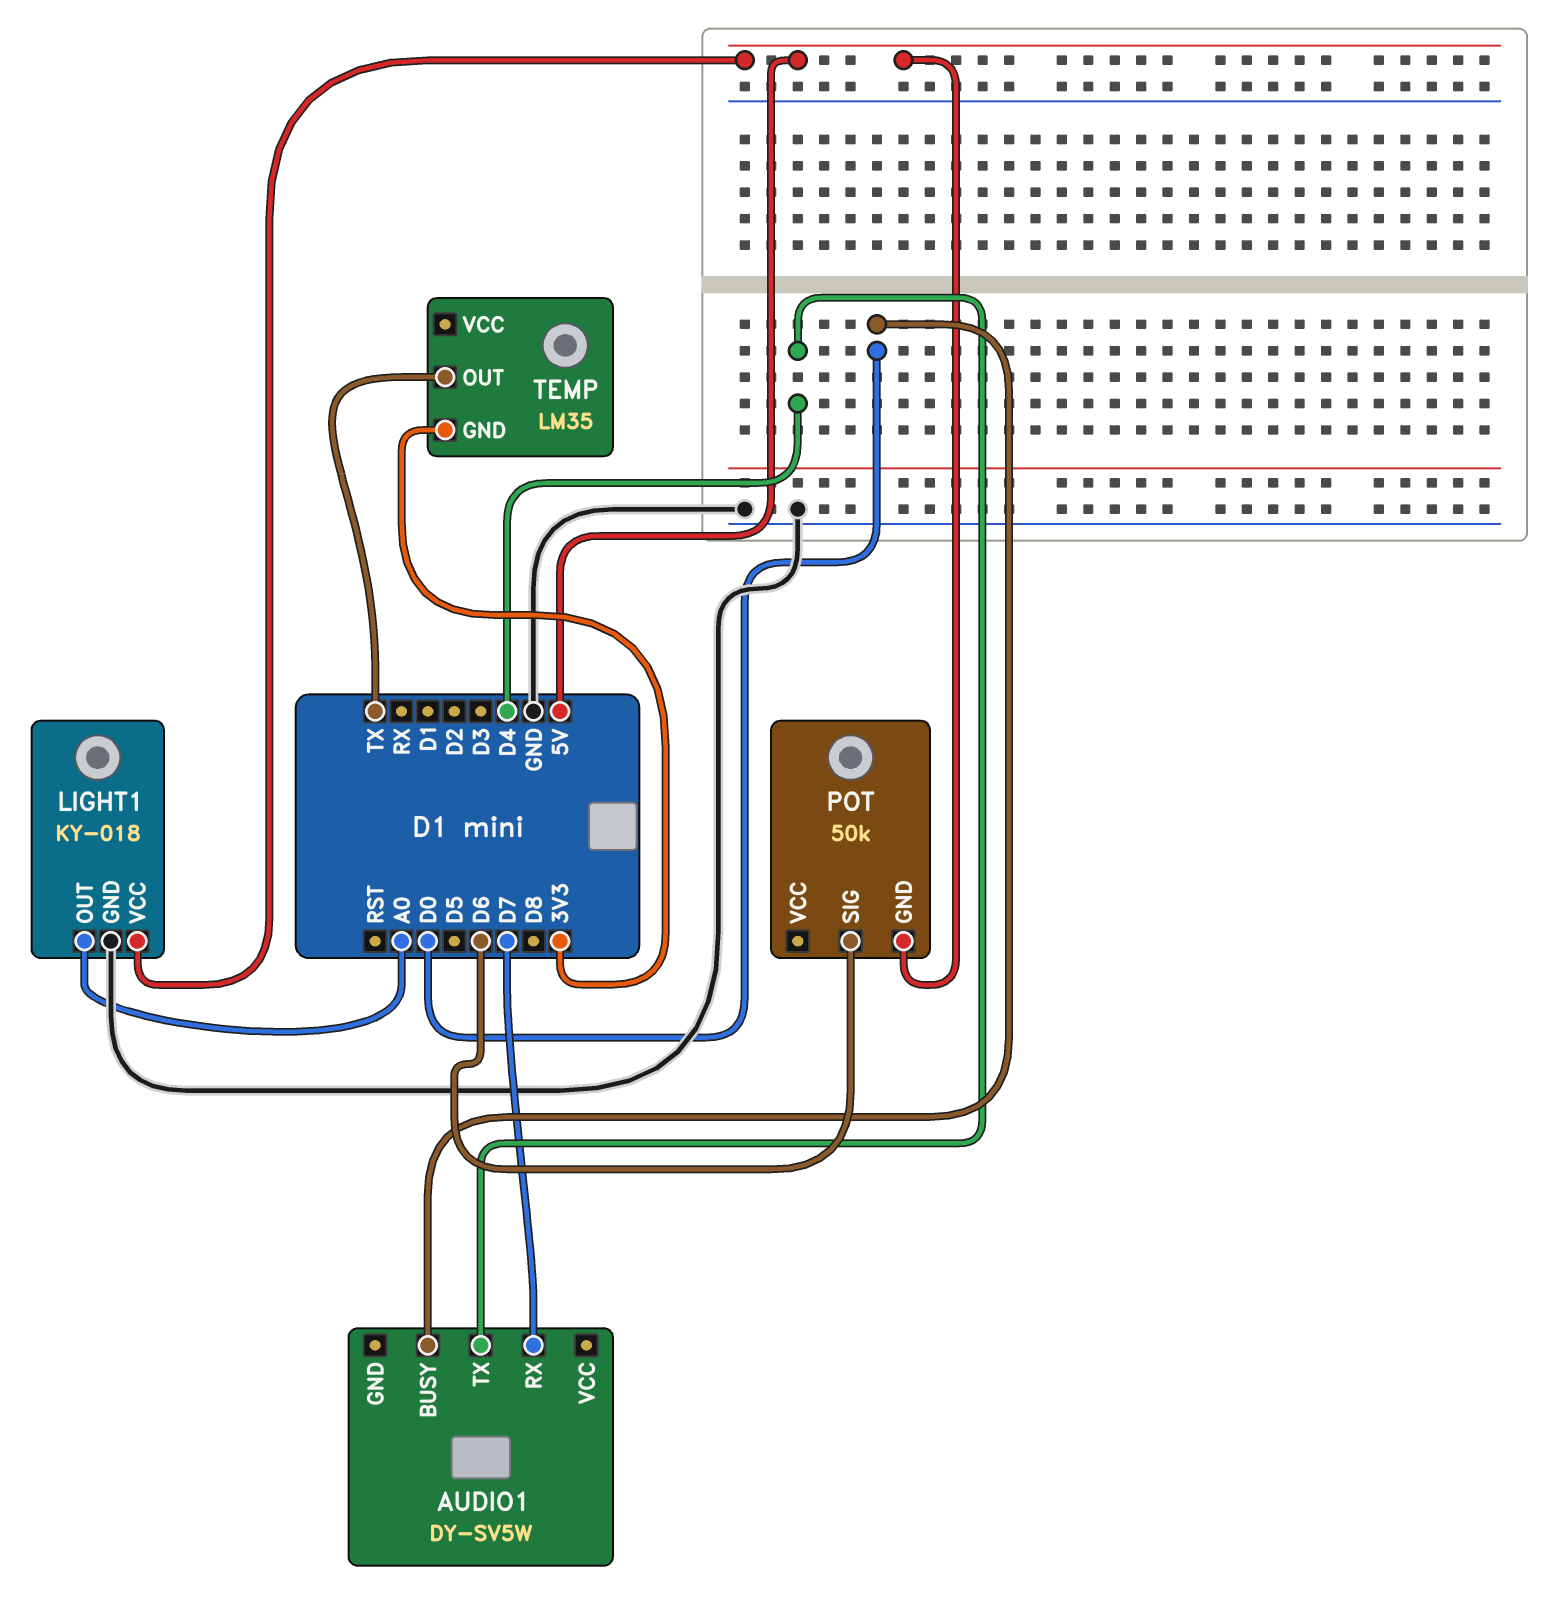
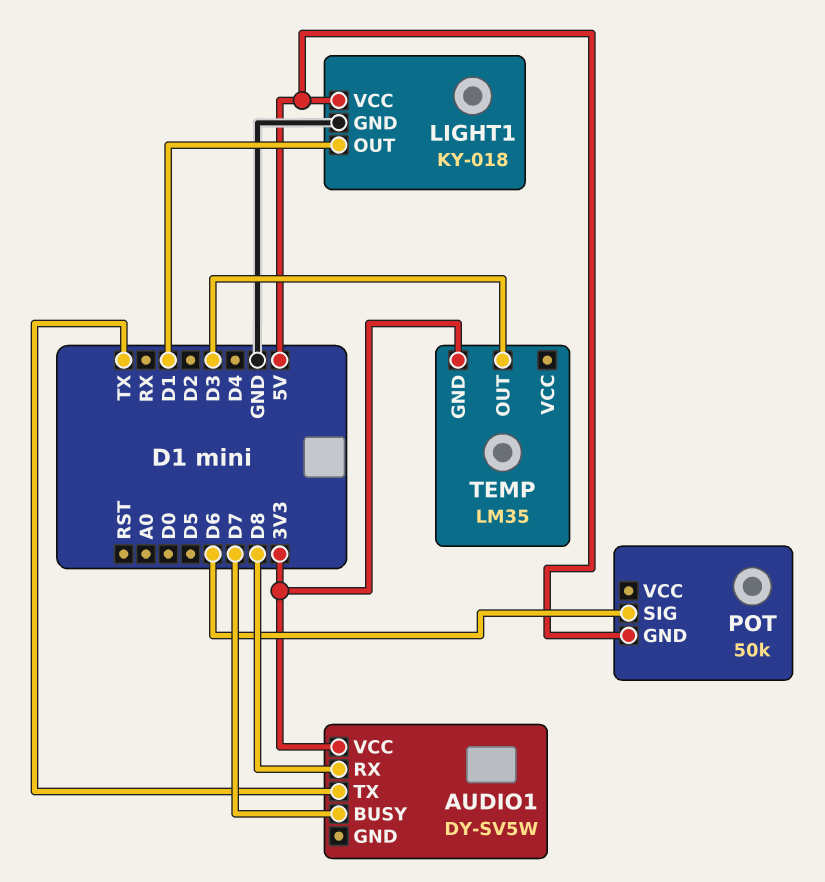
AUDIO1 pin BUSY: D0 -> D7
AUDIO1 pin RX: D7 -> D8
AUDIO1 pin TX: D4 -> TX
AUDIO1 pin VCC: none -> 3V3
LIGHT1 pin OUT: A0 -> D1
TEMP pin OUT: TX -> D3

